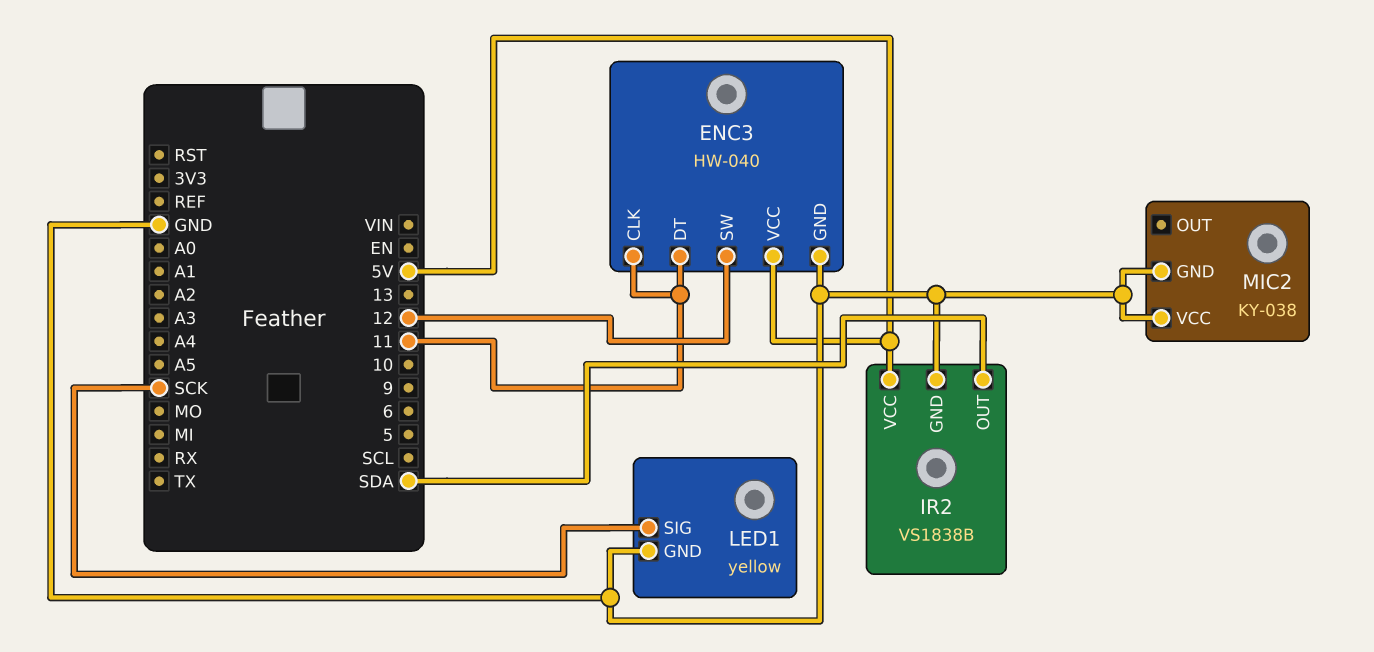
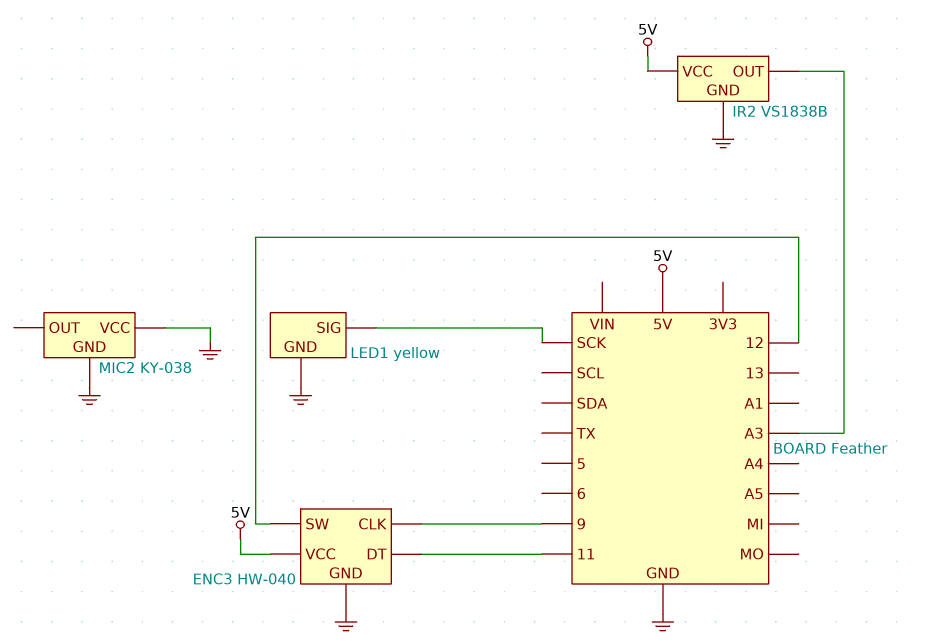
ENC3 pin CLK: 11 -> 9
IR2 pin OUT: SDA -> A3

